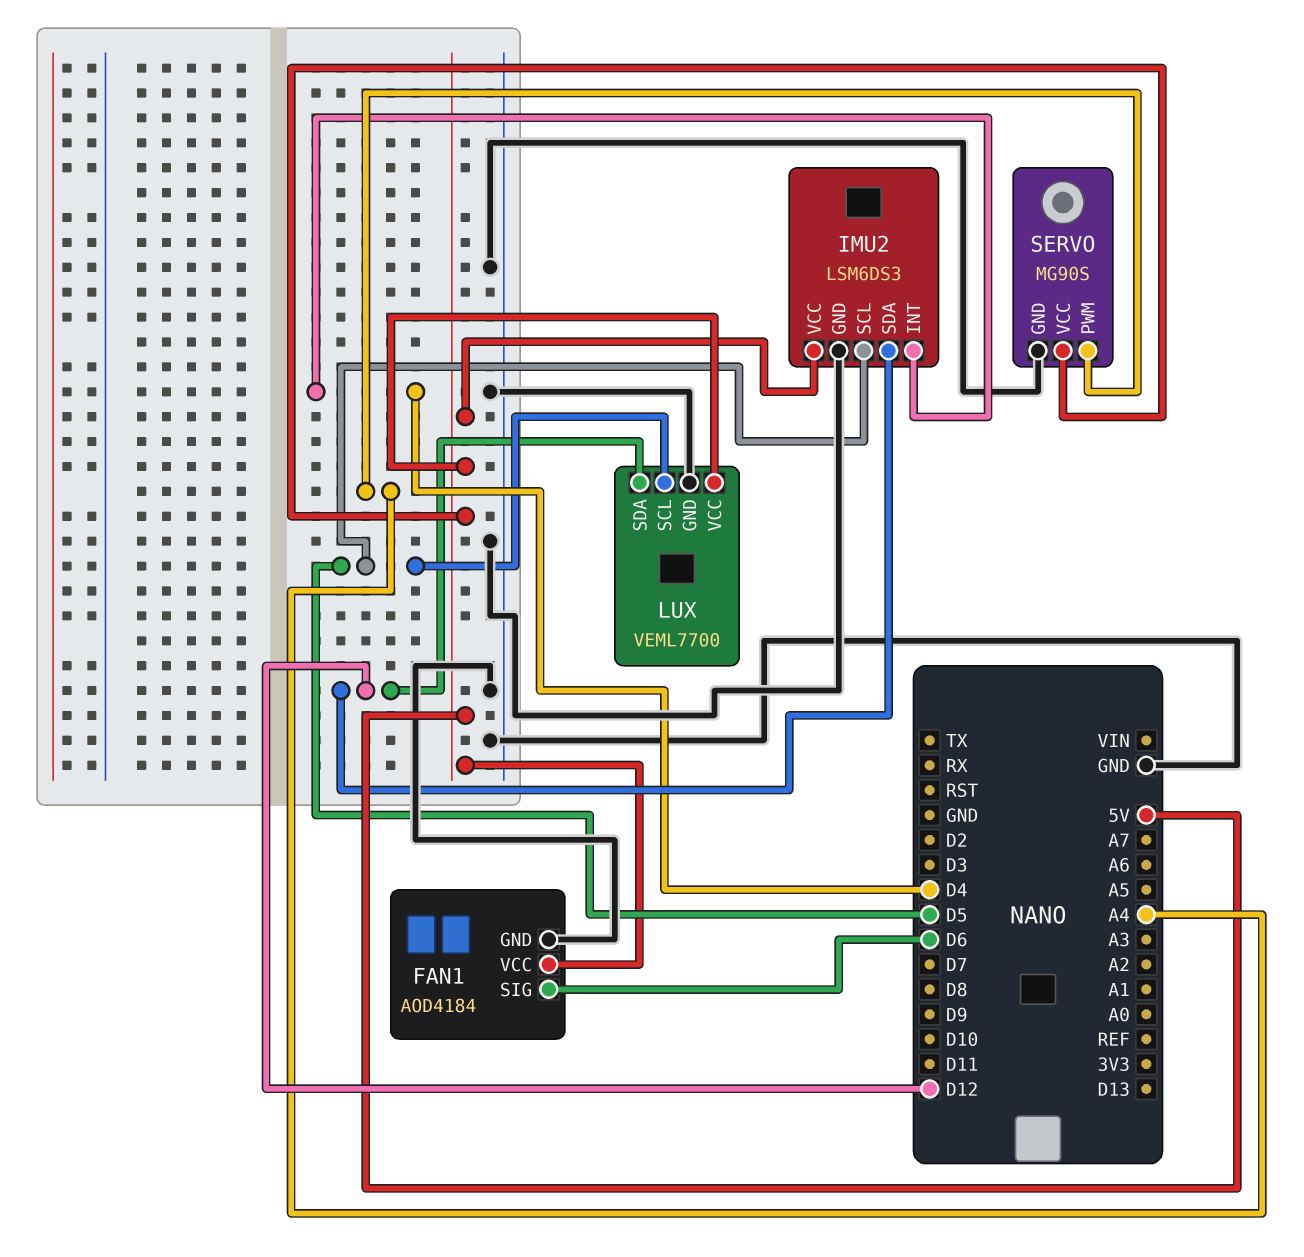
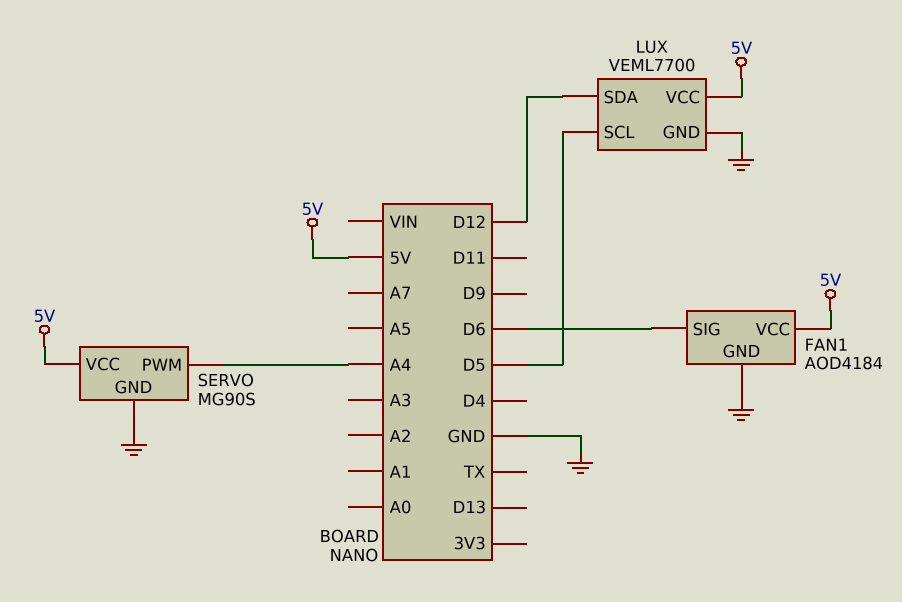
IMU2: LSM6DS3 -> none
IMU2 pin GND: GND -> none
IMU2 pin INT: D4 -> none
IMU2 pin SCL: D5 -> none
IMU2 pin SDA: D12 -> none
IMU2 pin VCC: 5V -> none

